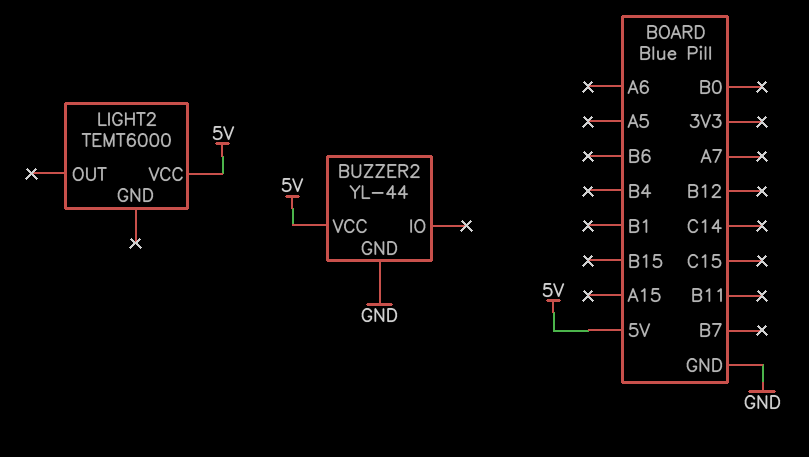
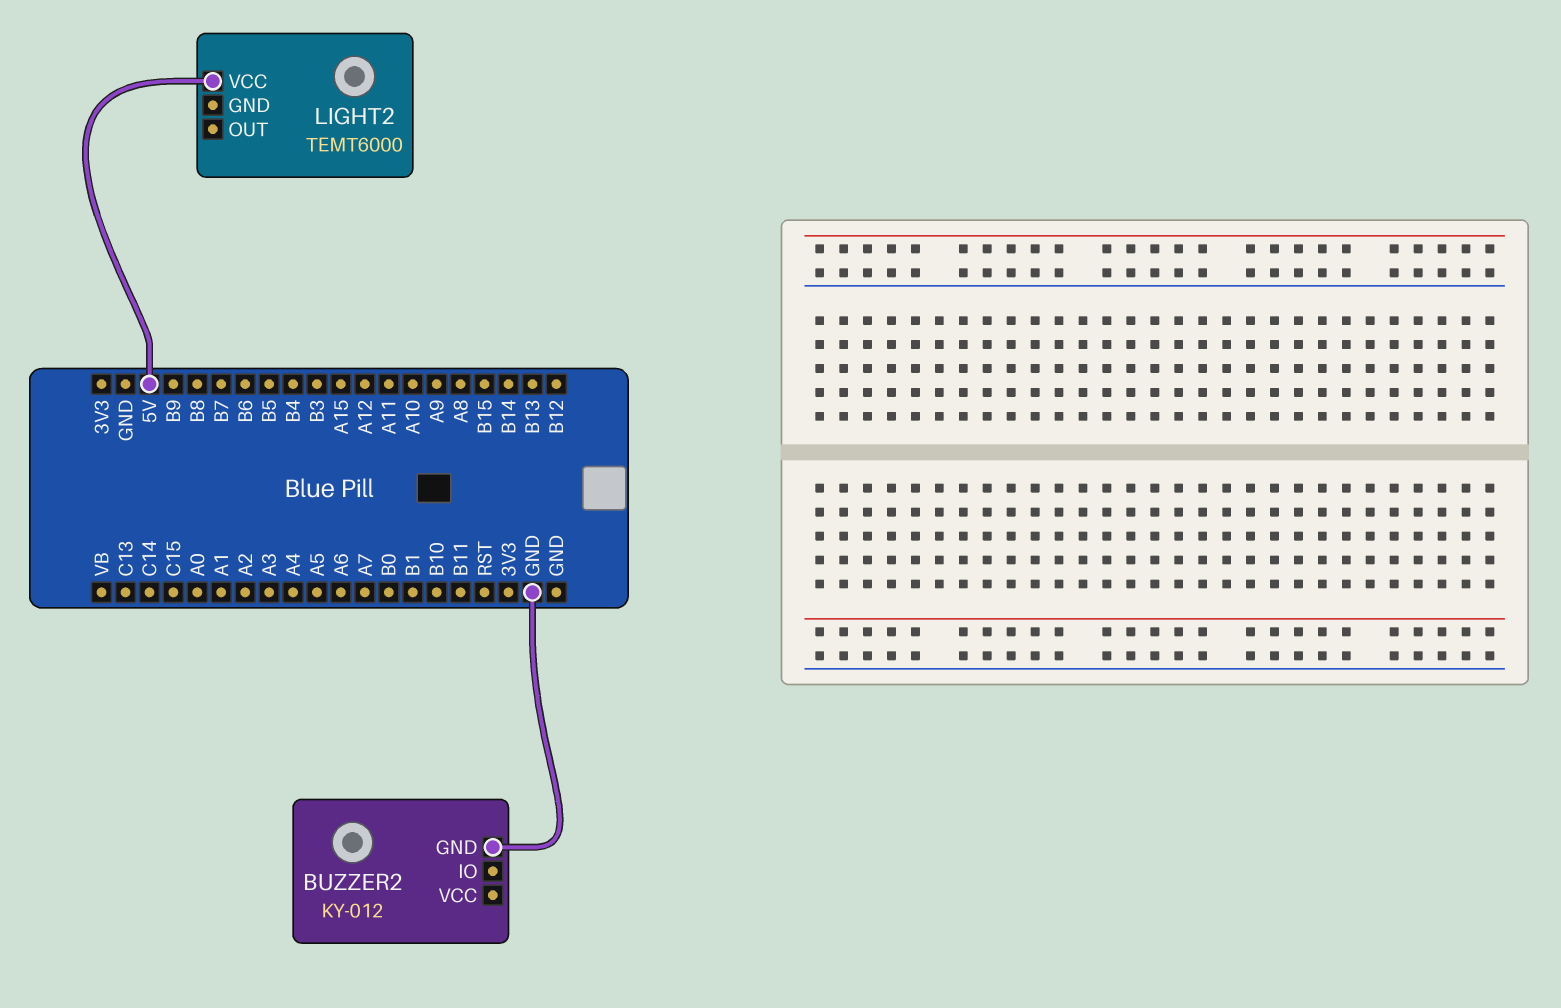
BUZZER2: YL-44 -> KY-012
BUZZER2 pin VCC: 5V -> none

